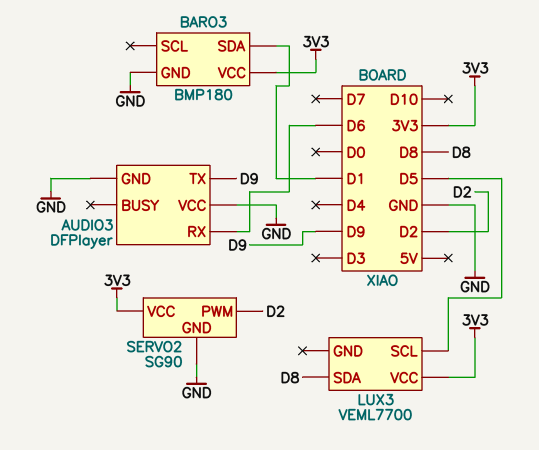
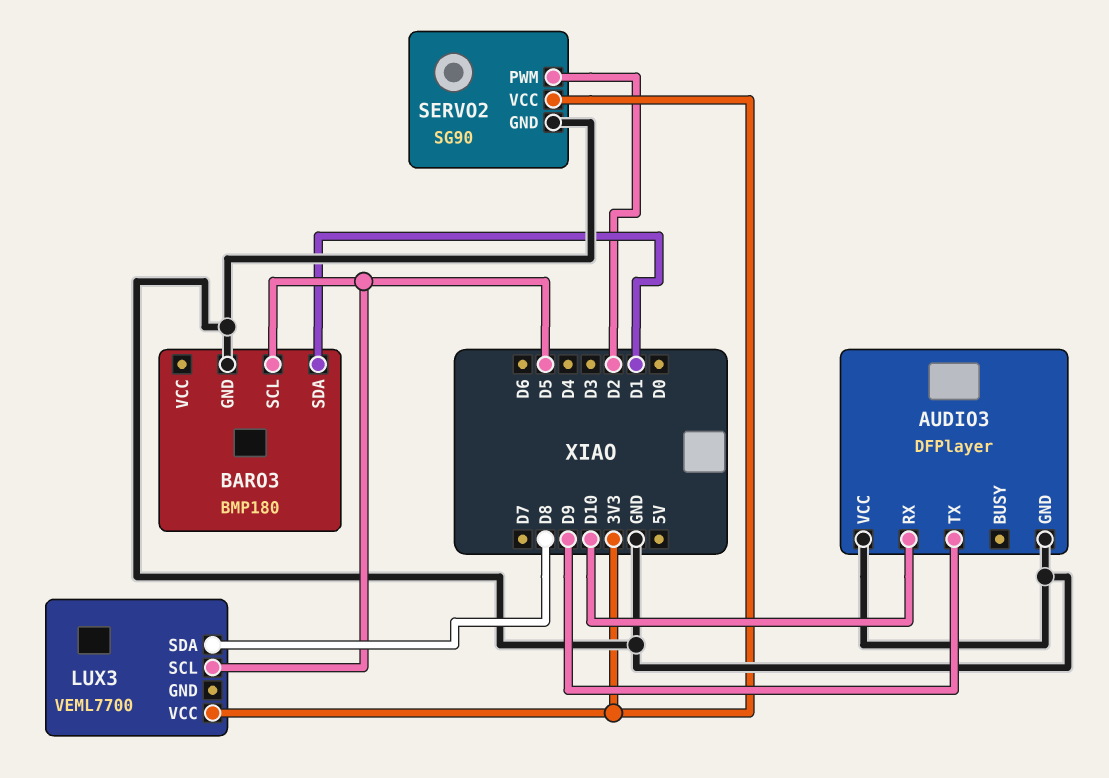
AUDIO3 pin RX: D6 -> D10
BARO3 pin SCL: none -> D5
BARO3 pin VCC: 3V3 -> none

